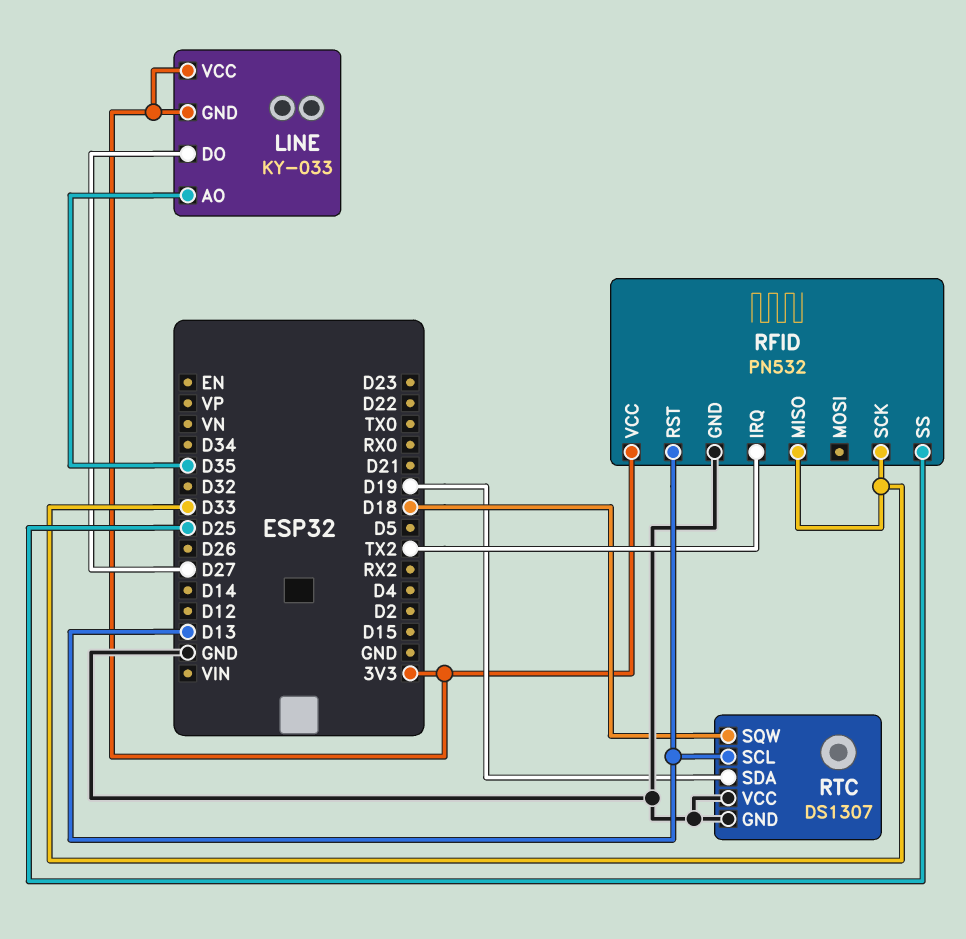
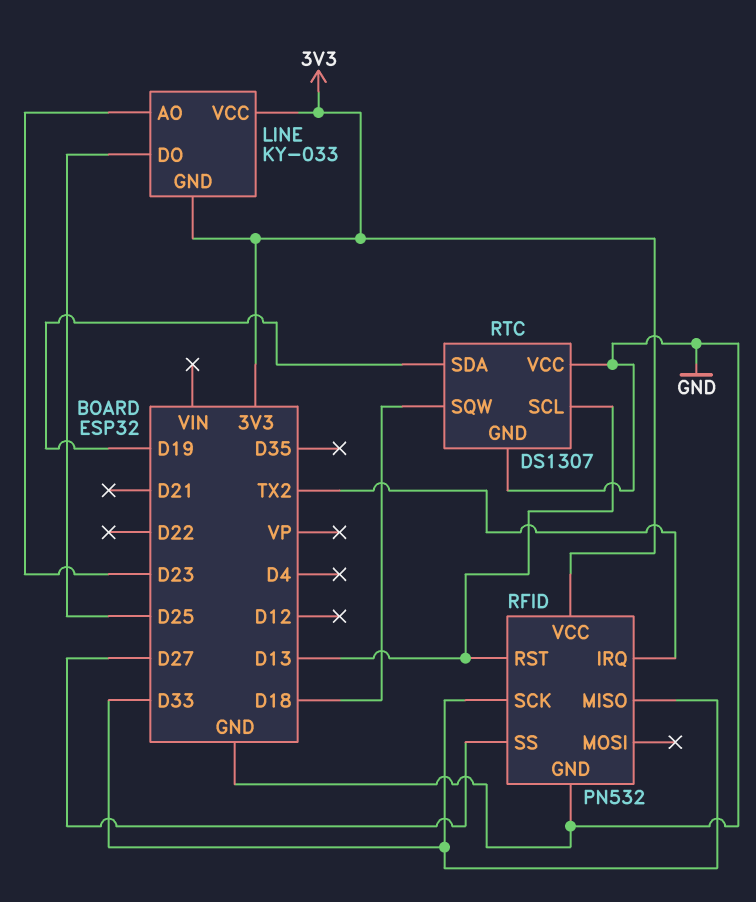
LINE pin AO: D35 -> D23
LINE pin DO: D27 -> D25
RFID pin SS: D25 -> D27

